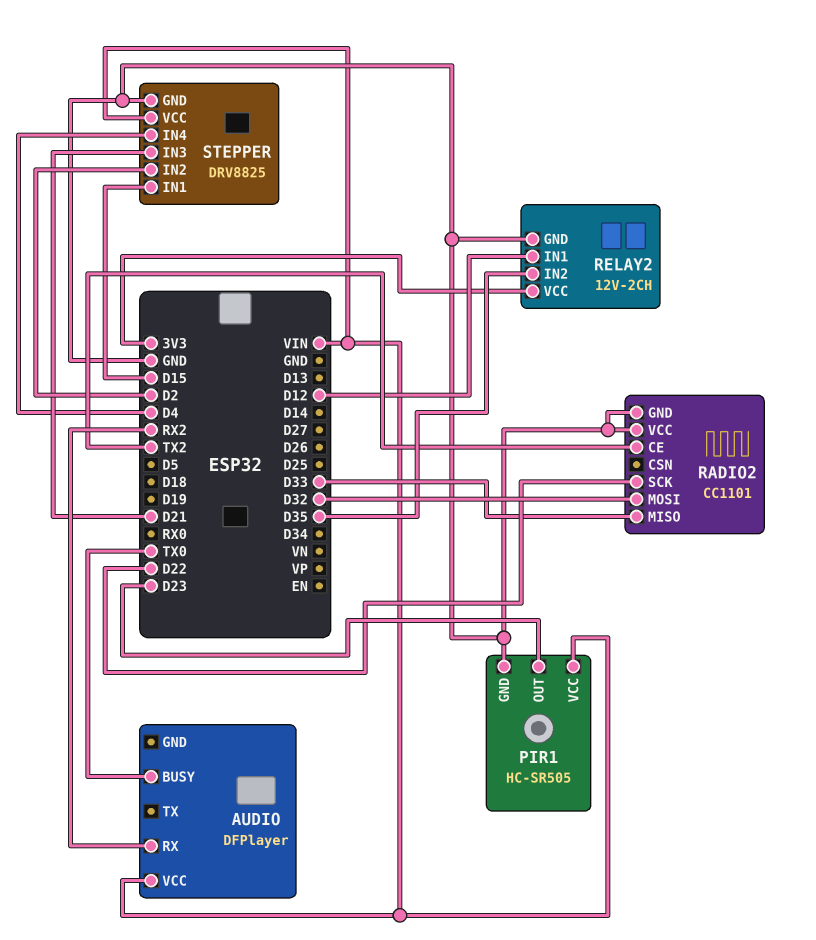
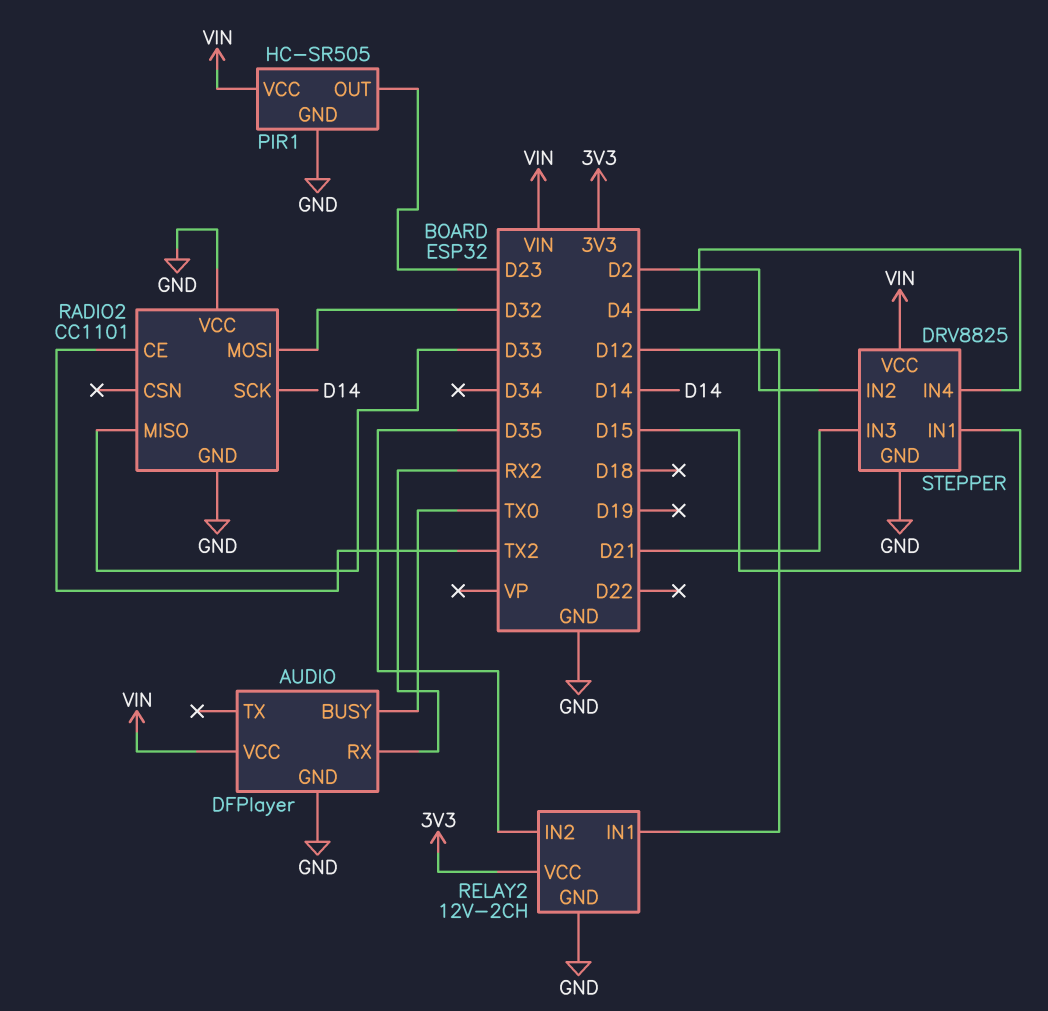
AUDIO pin GND: none -> GND
RADIO2 pin SCK: D22 -> D14

